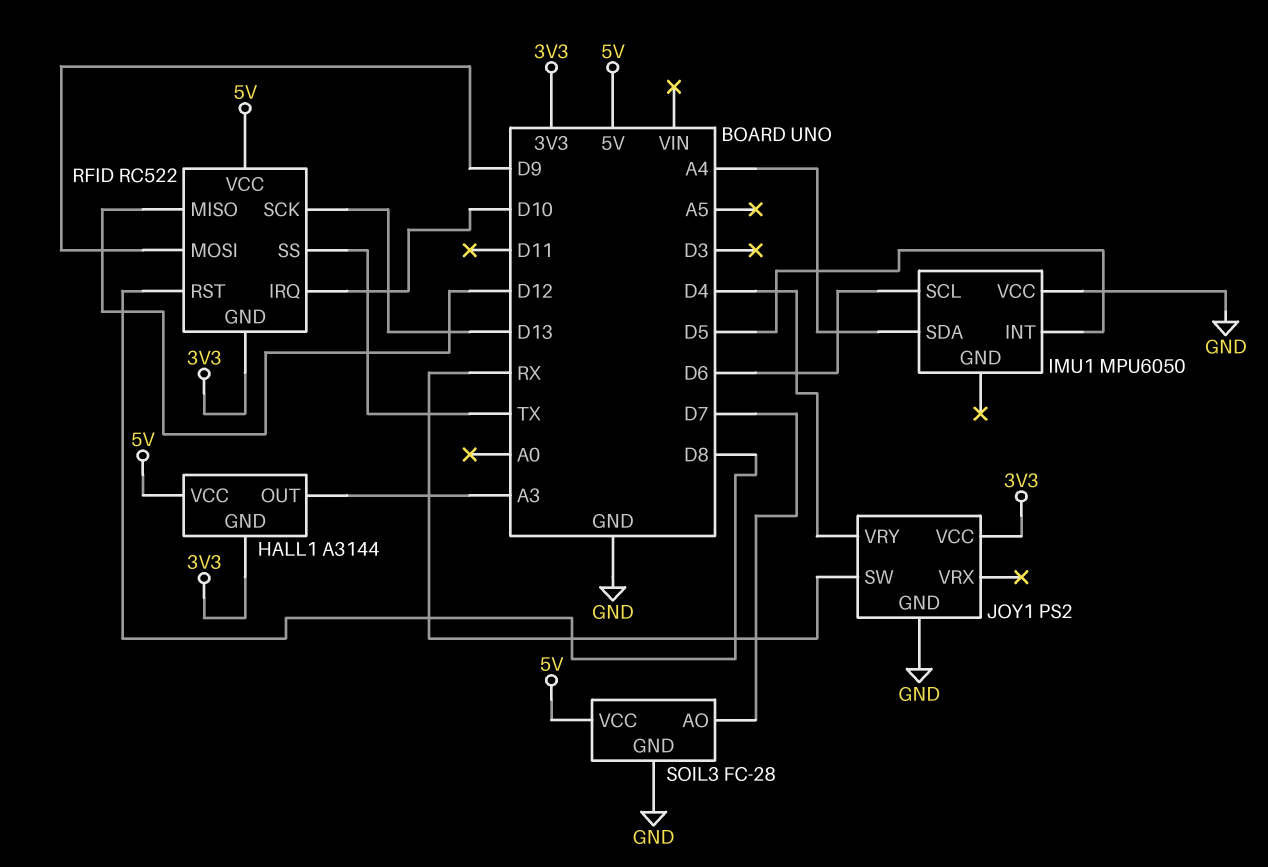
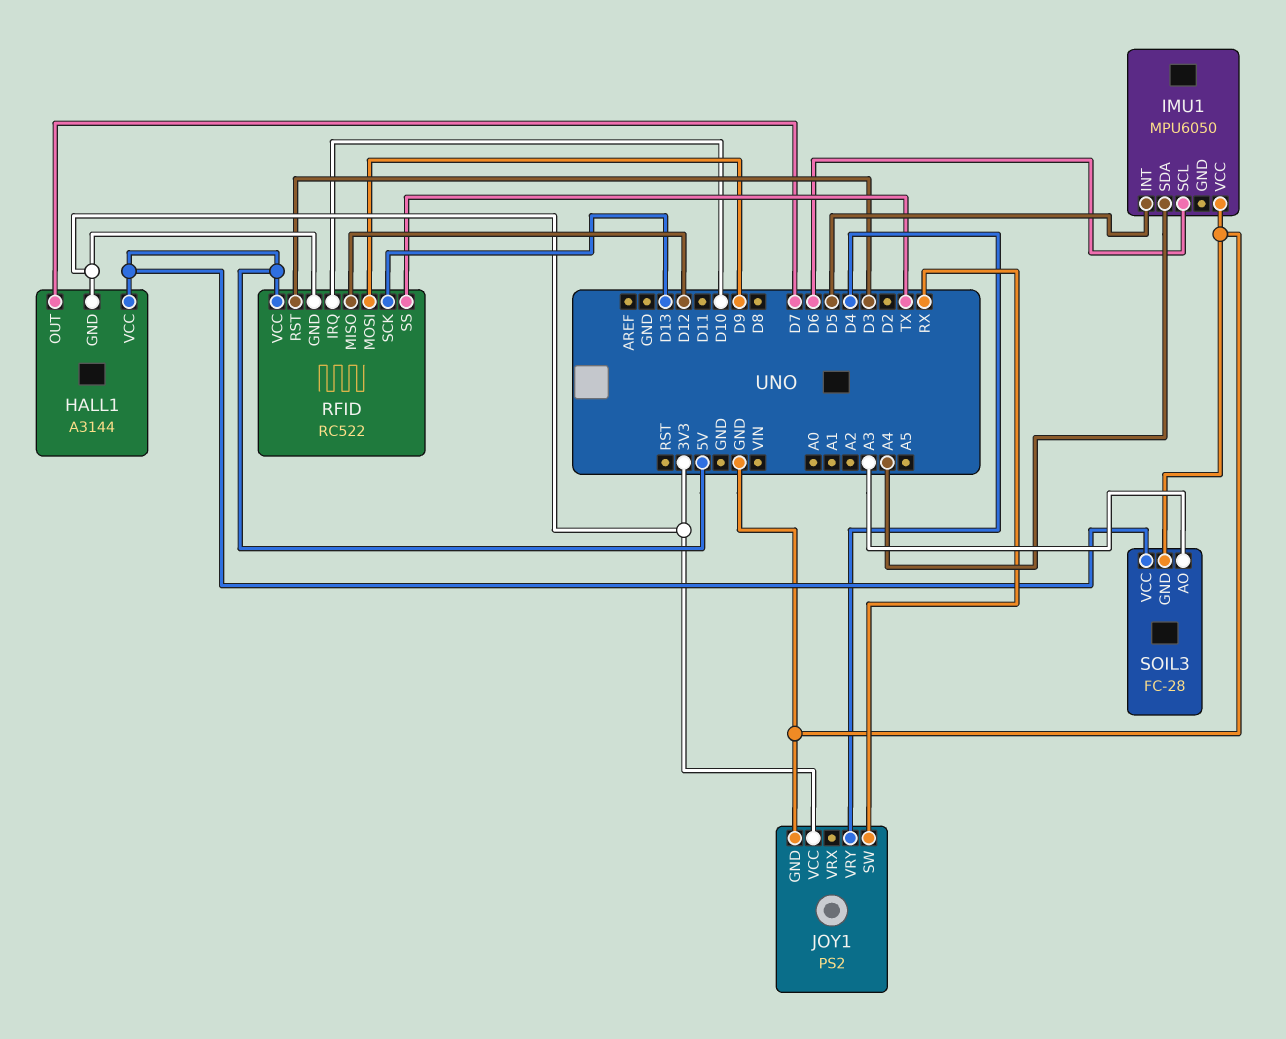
HALL1 pin OUT: A3 -> D7
RFID pin RST: D8 -> D3
SOIL3 pin AO: D7 -> A3

